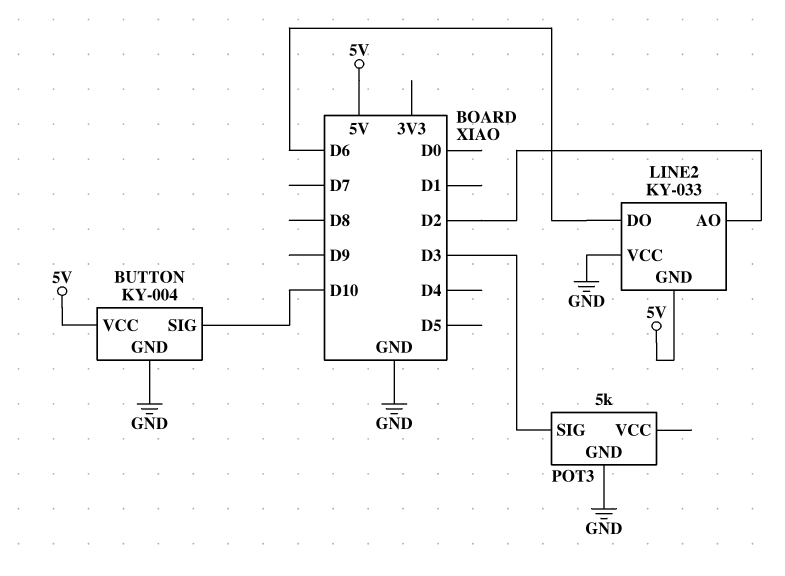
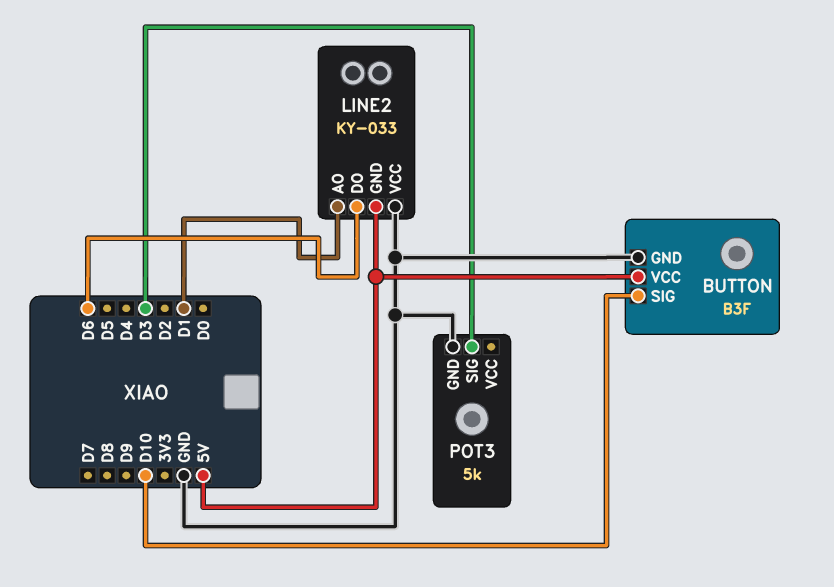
BUTTON: KY-004 -> B3F
LINE2 pin AO: D2 -> D1

